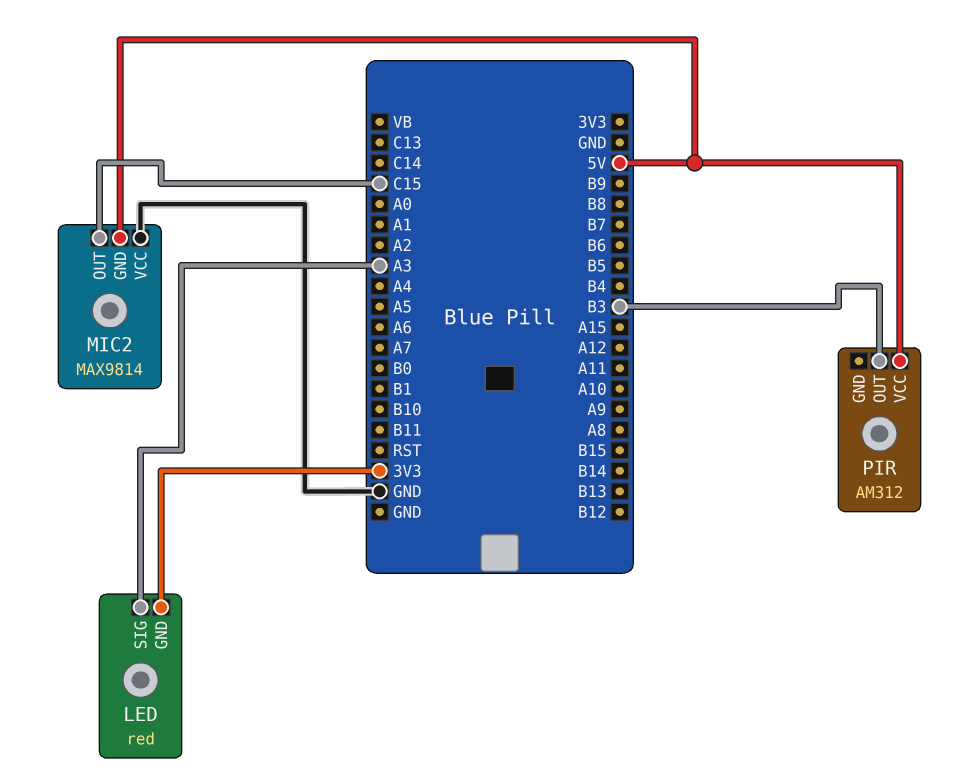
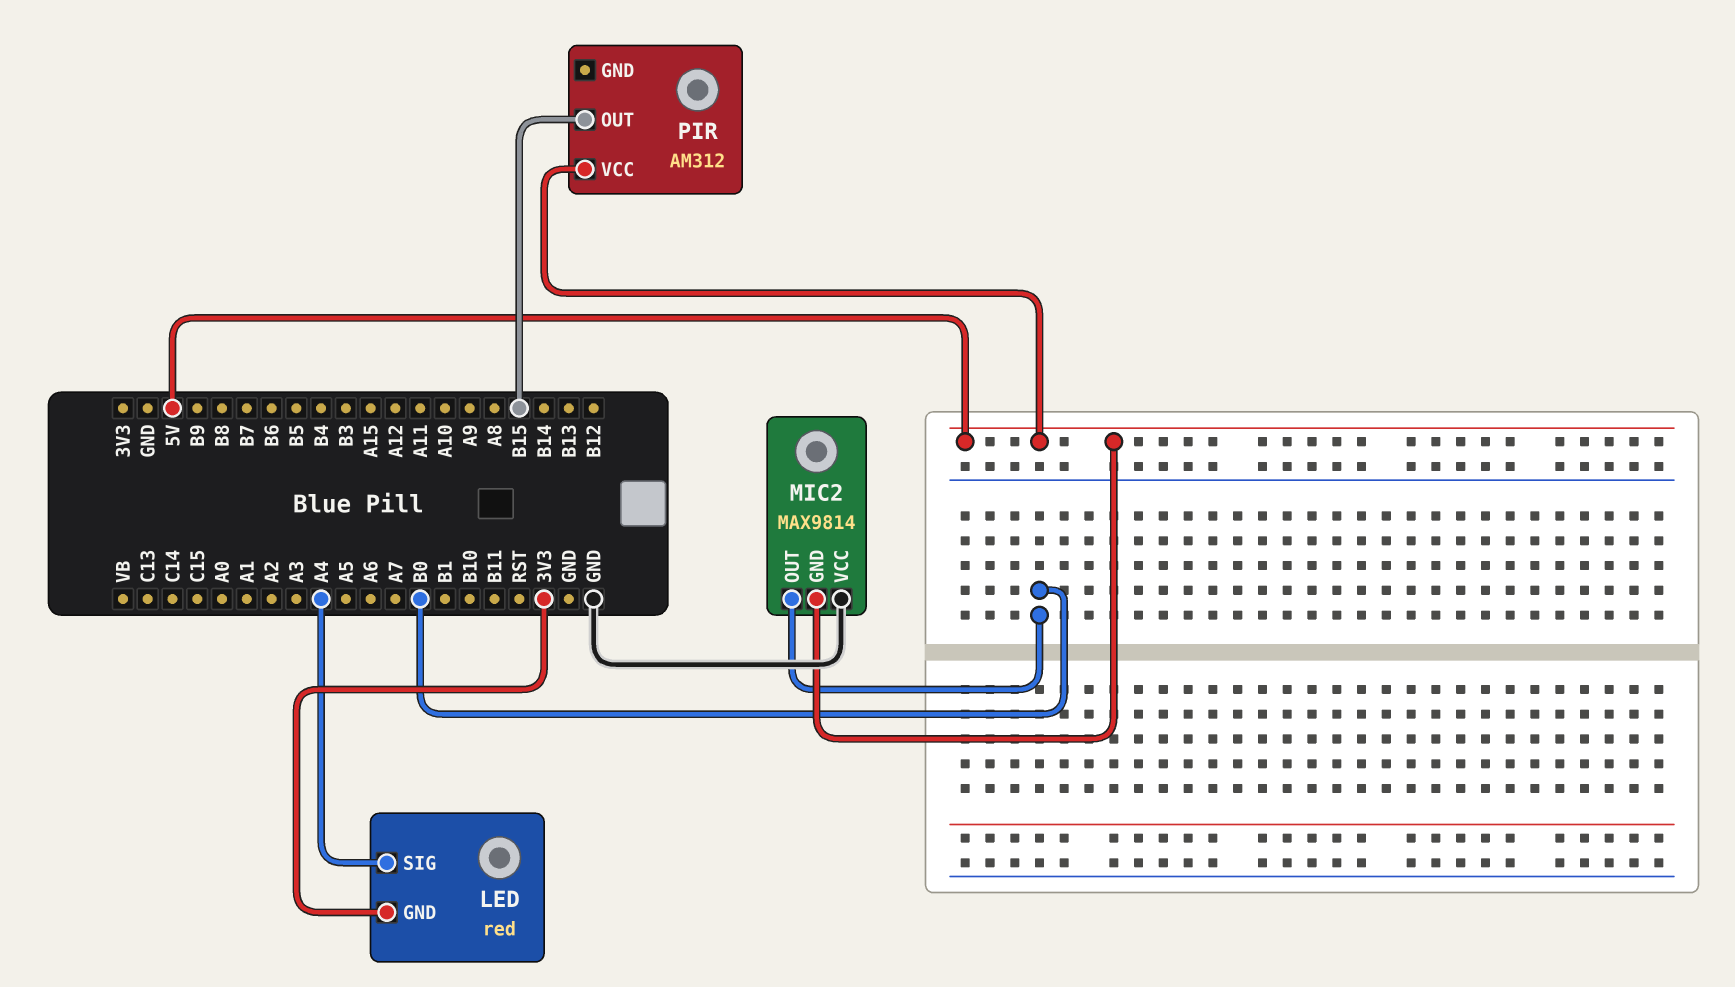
LED pin SIG: A3 -> A4
MIC2 pin OUT: C15 -> B0
PIR pin OUT: B3 -> B15

